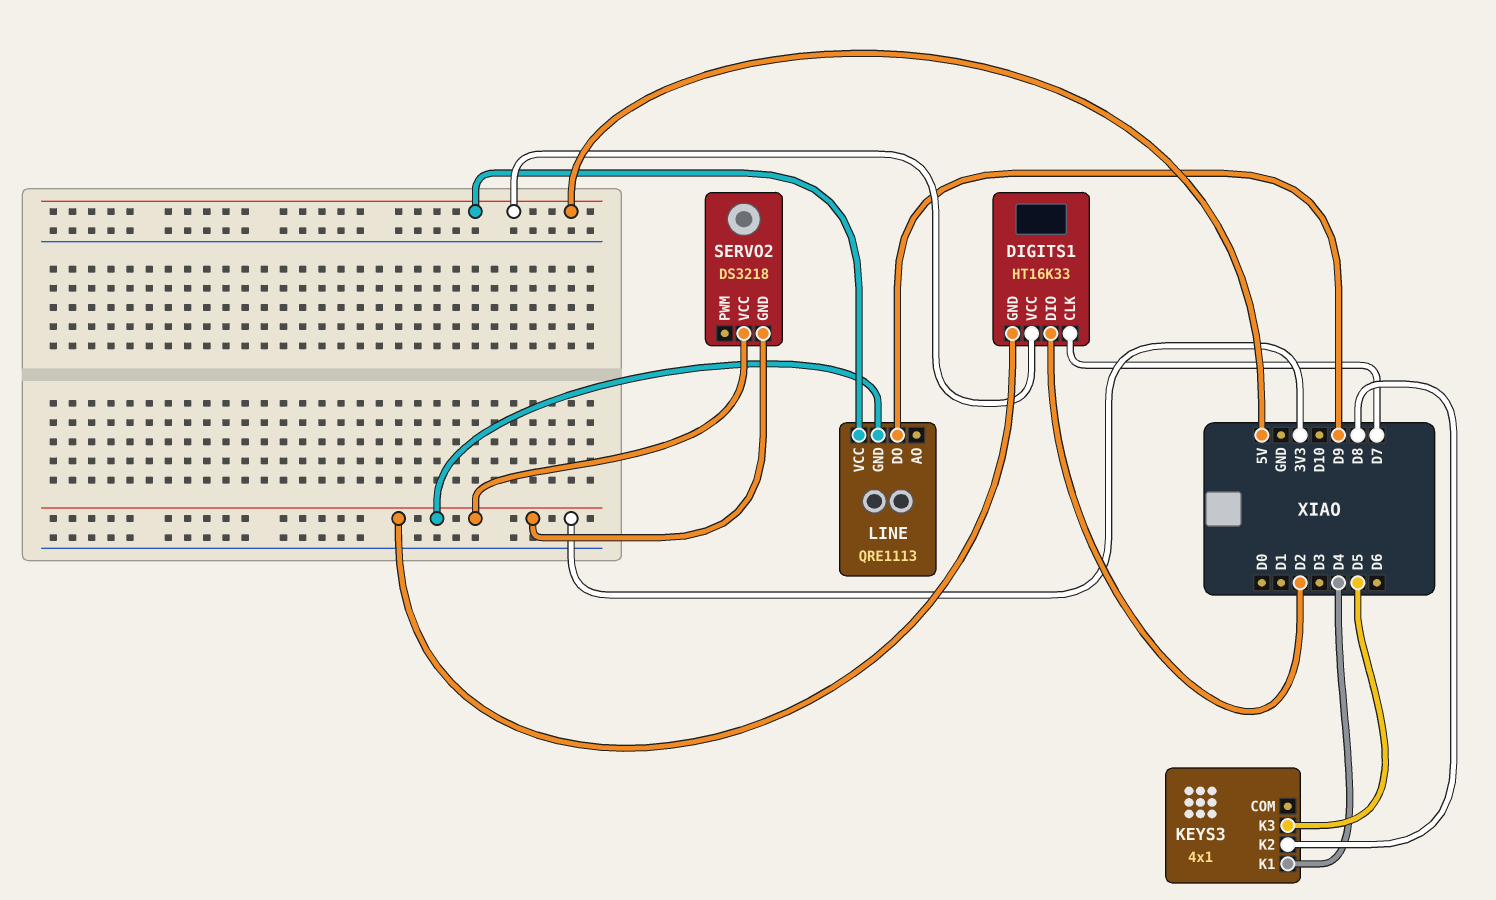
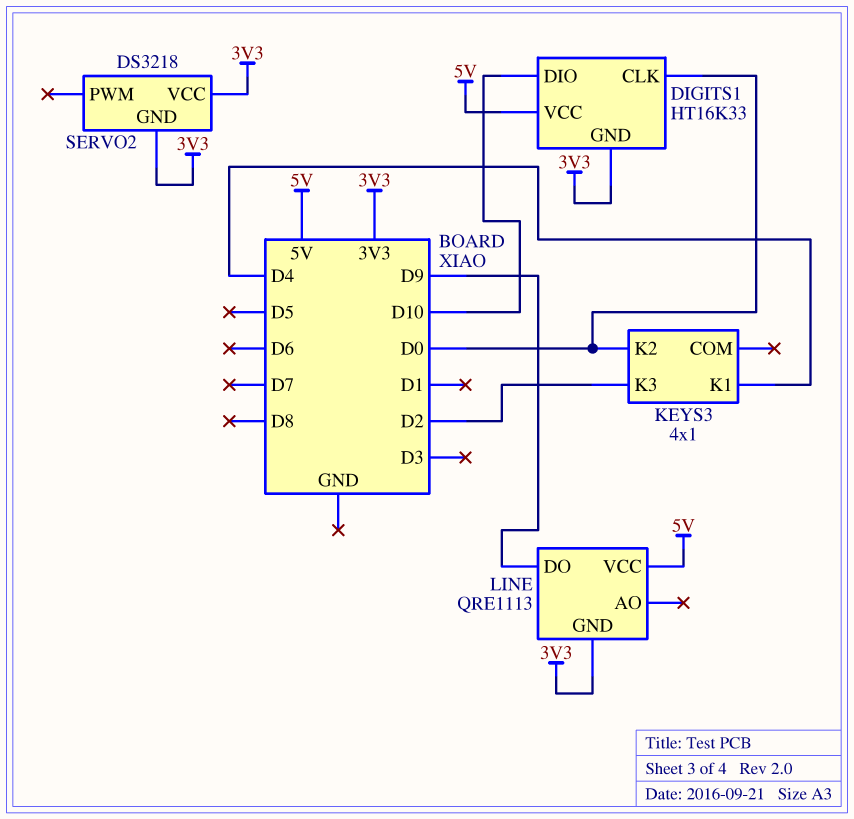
DIGITS1 pin CLK: D7 -> D0
DIGITS1 pin DIO: D2 -> D10
KEYS3 pin K2: D8 -> D0
KEYS3 pin K3: D5 -> D2

